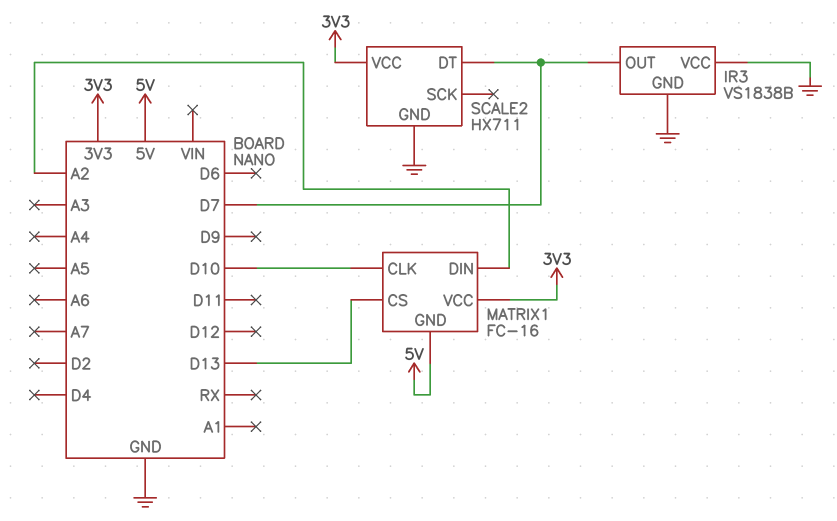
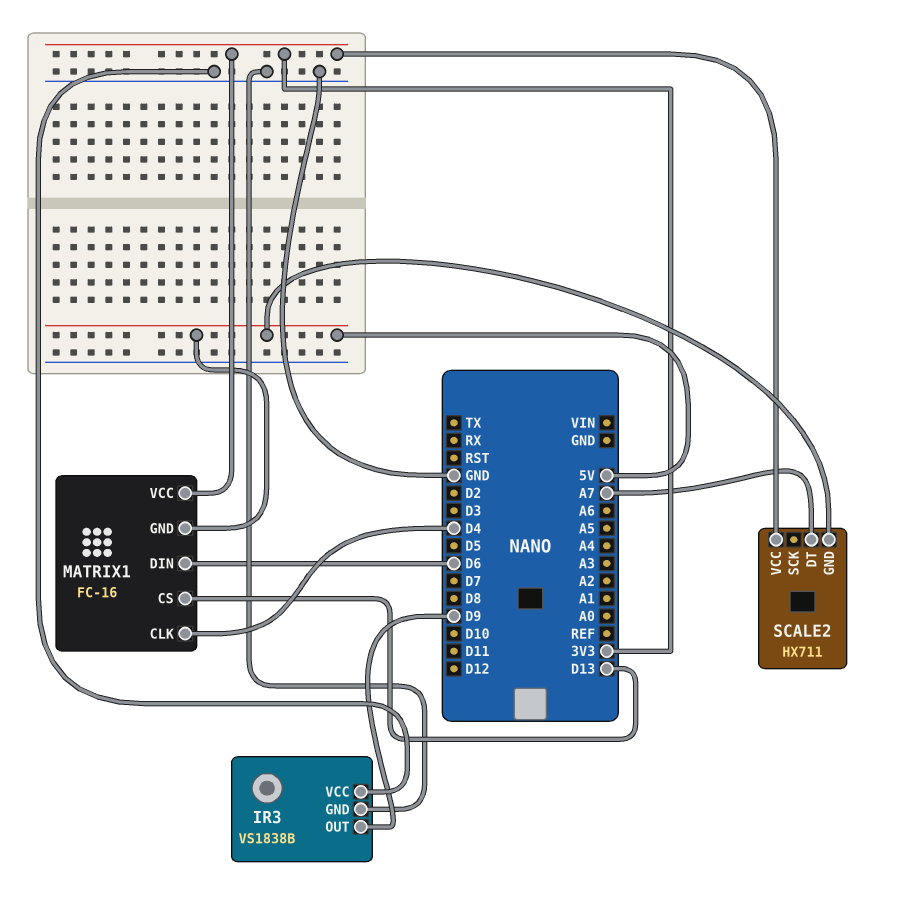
IR3 pin OUT: D7 -> D9
MATRIX1 pin CLK: D10 -> D4
MATRIX1 pin DIN: A2 -> D6
SCALE2 pin DT: D7 -> A7
SCALE2 pin GND: GND -> 5V

